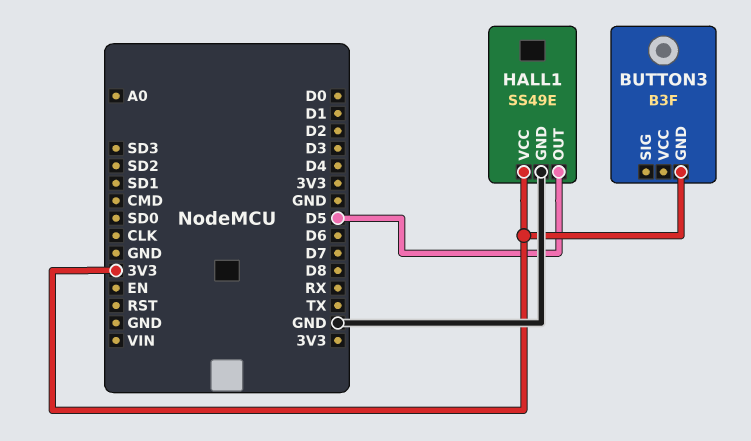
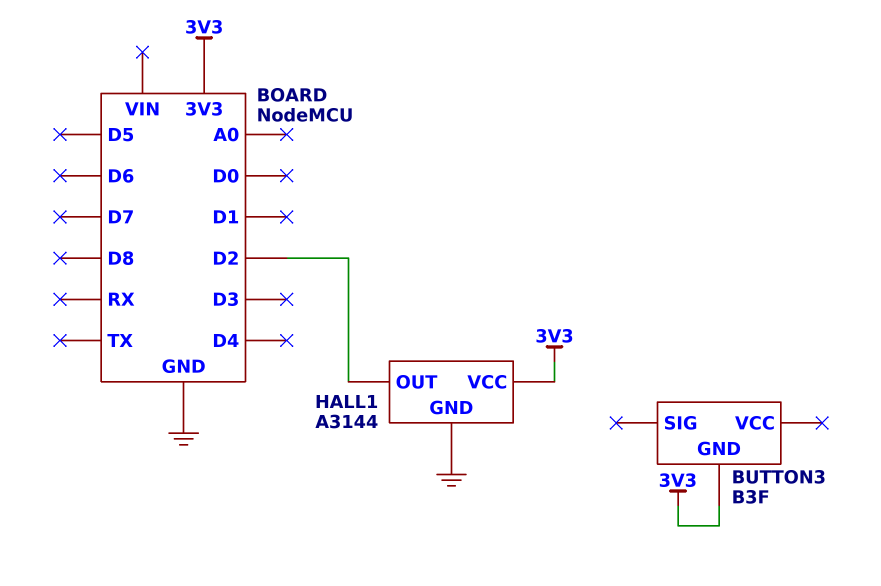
HALL1: SS49E -> A3144
HALL1 pin OUT: D5 -> D2

